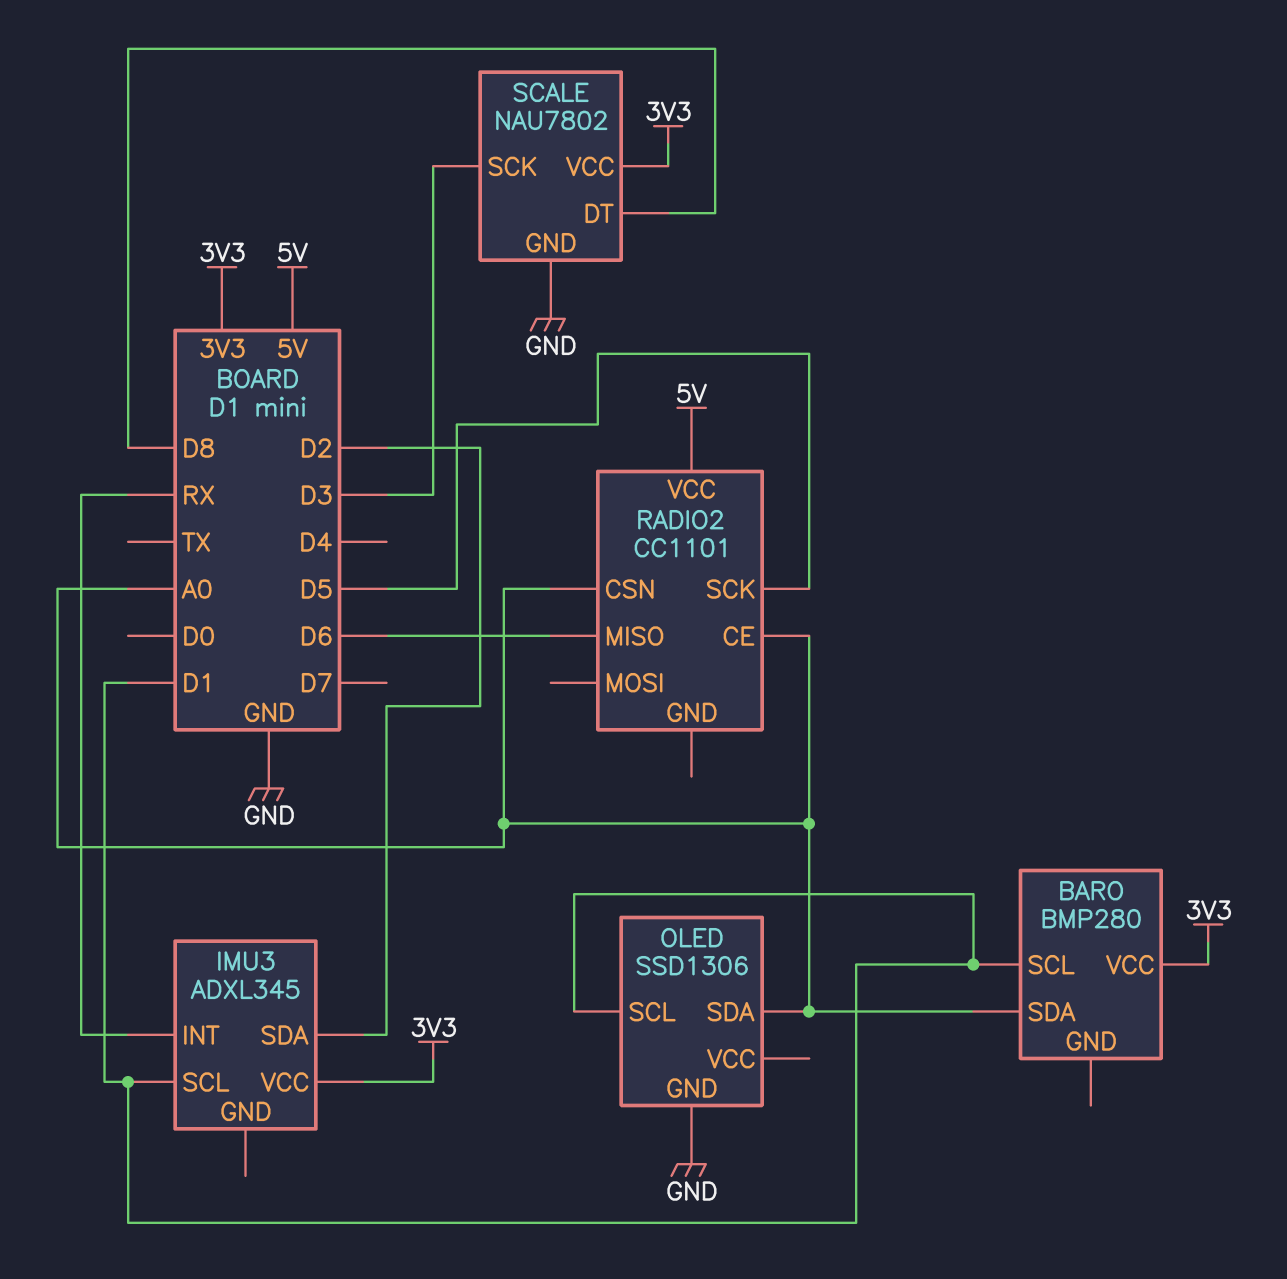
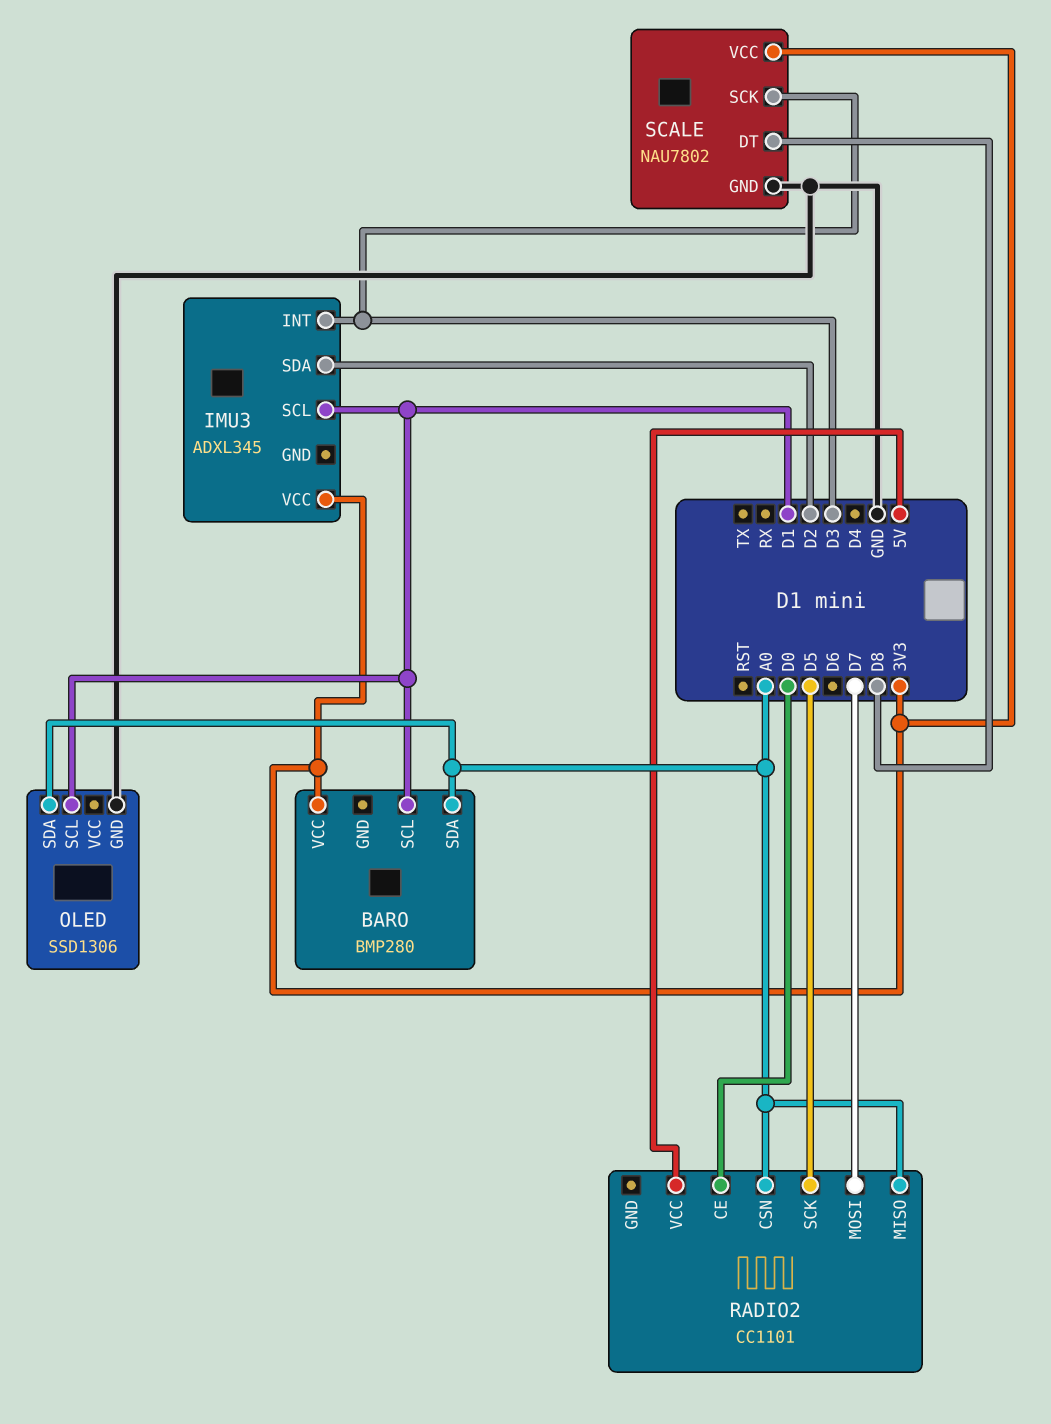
IMU3 pin INT: RX -> D3
RADIO2 pin CE: A0 -> D0
RADIO2 pin MISO: D6 -> A0
RADIO2 pin MOSI: none -> D7

